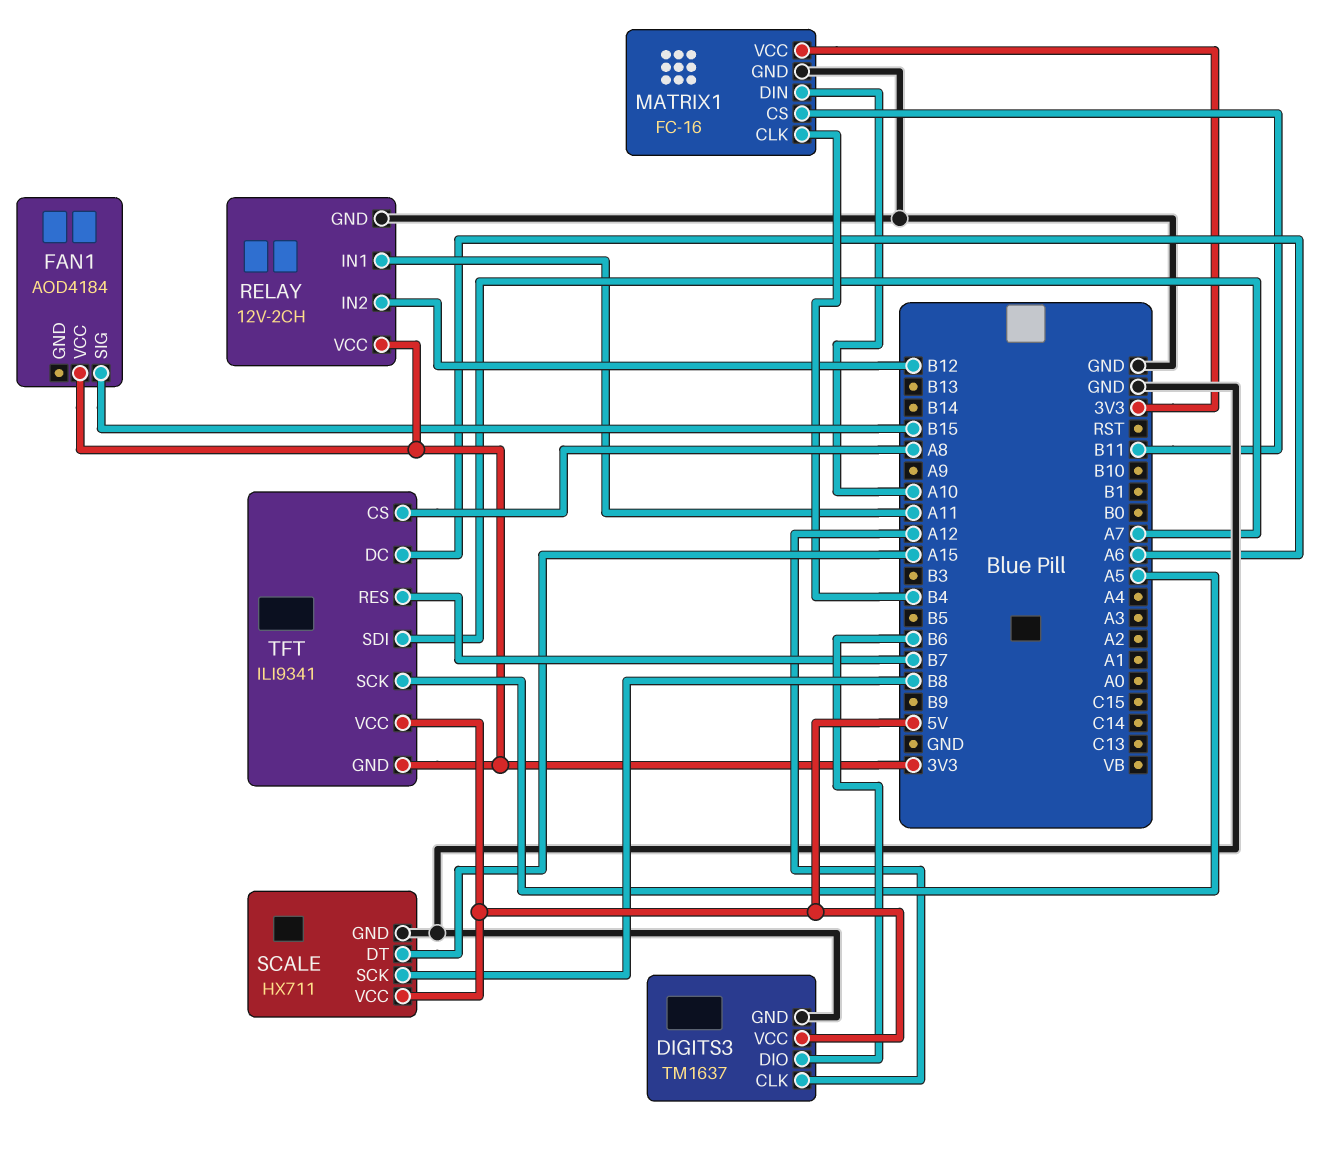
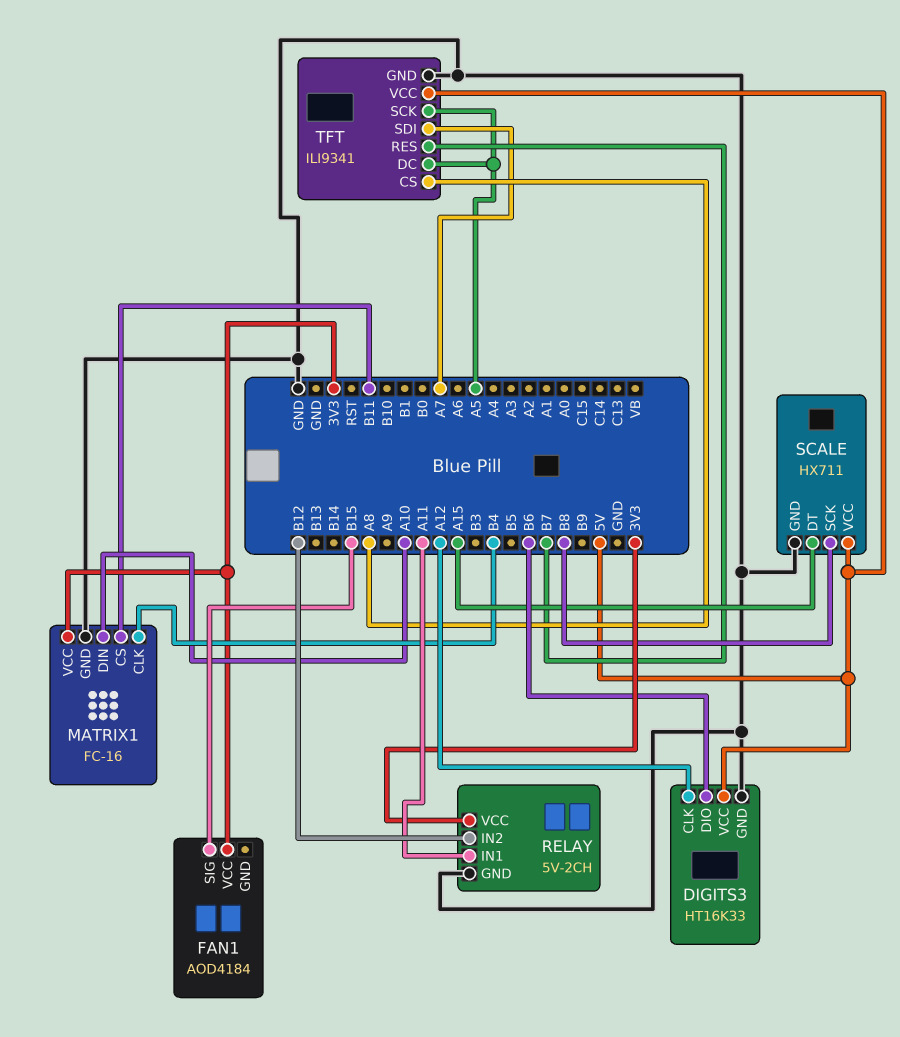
DIGITS3: TM1637 -> HT16K33
RELAY: 12V-2CH -> 5V-2CH
TFT pin DC: A6 -> A5
TFT pin GND: 3V3 -> GND

